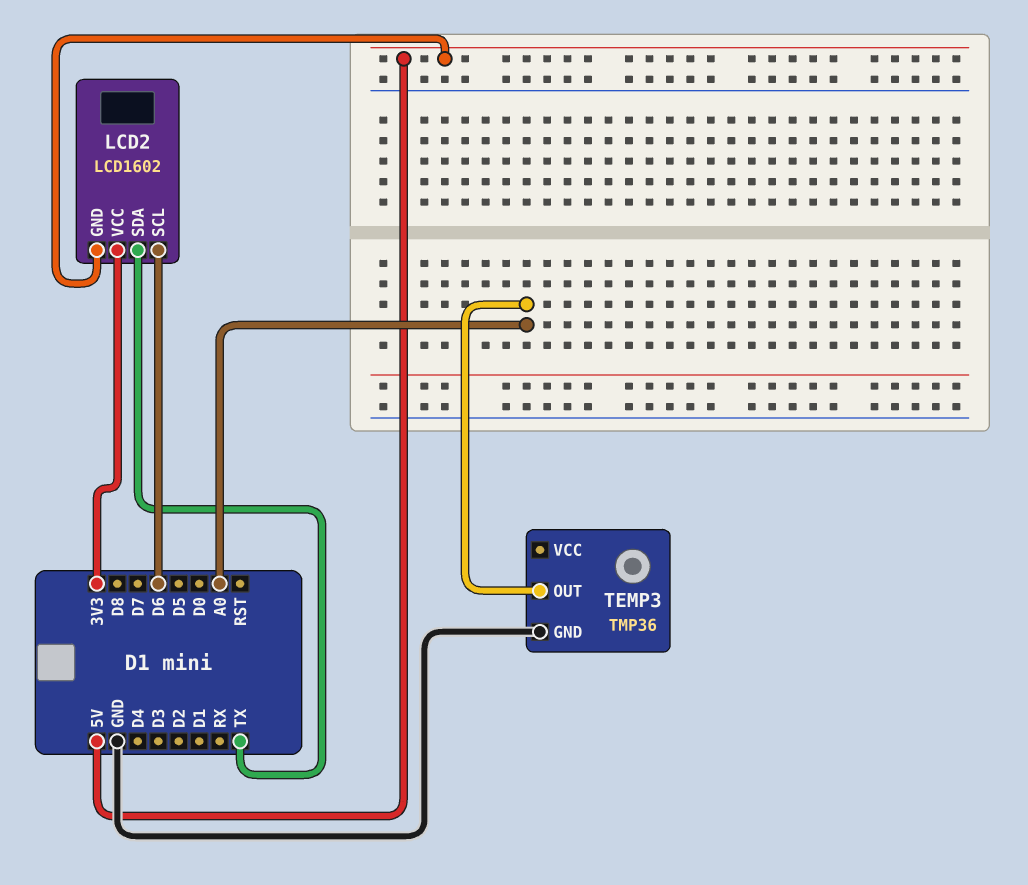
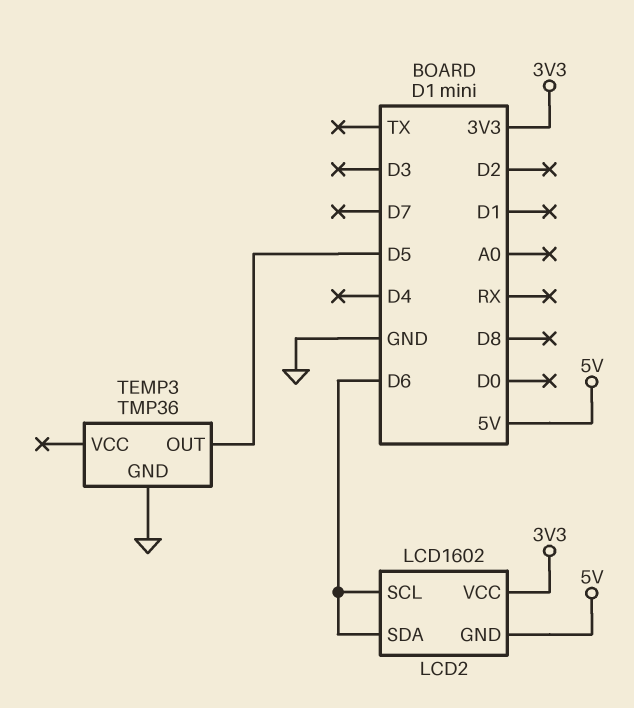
LCD2 pin SDA: TX -> D6
TEMP3 pin OUT: A0 -> D5

